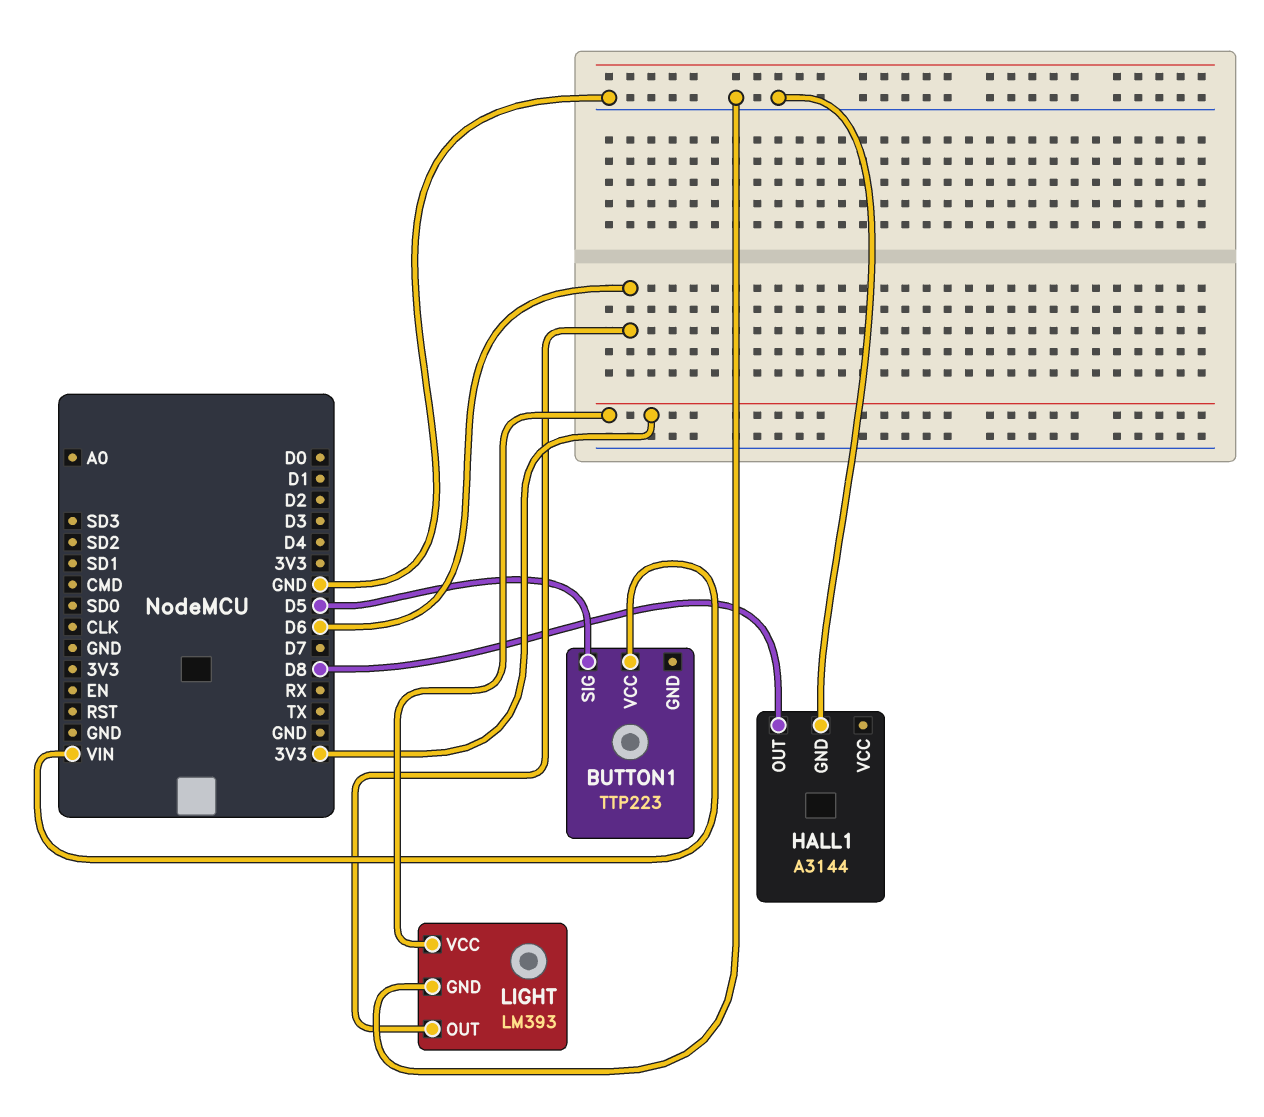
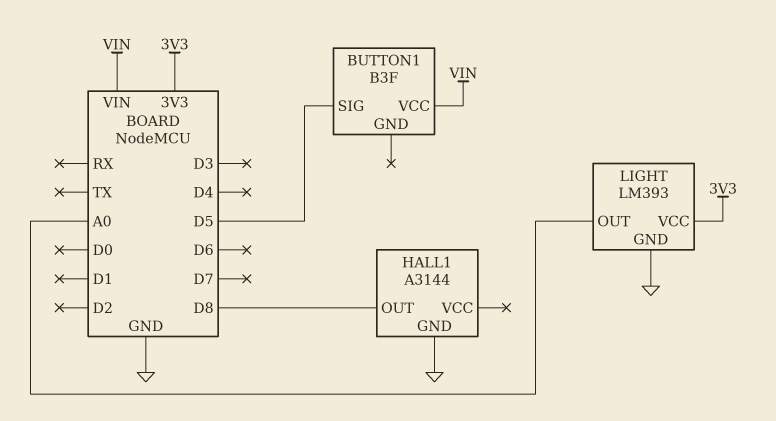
BUTTON1: TTP223 -> B3F
LIGHT pin OUT: D6 -> A0

